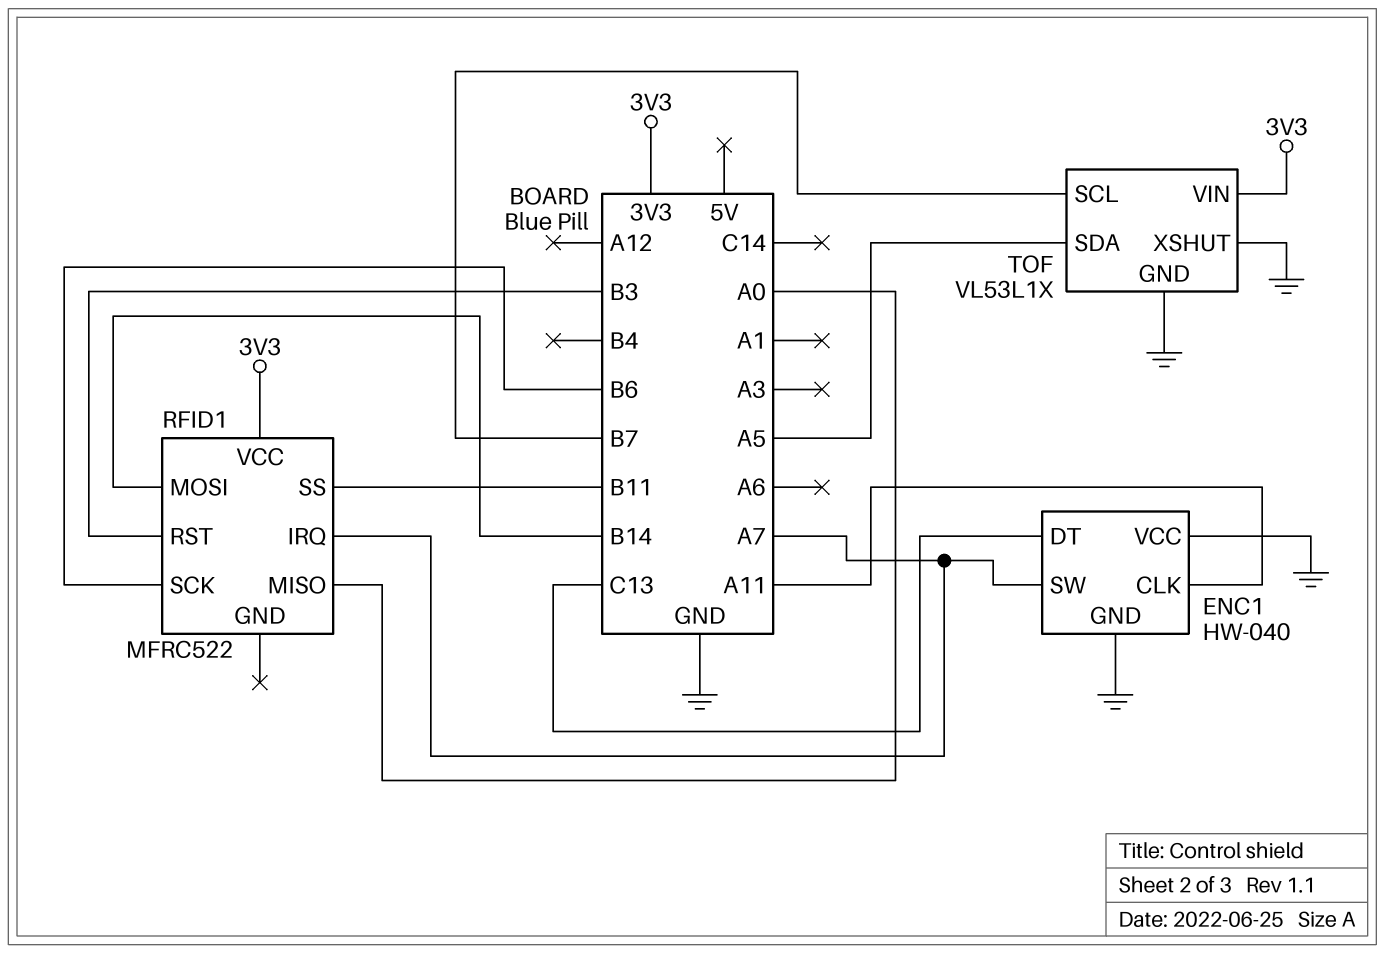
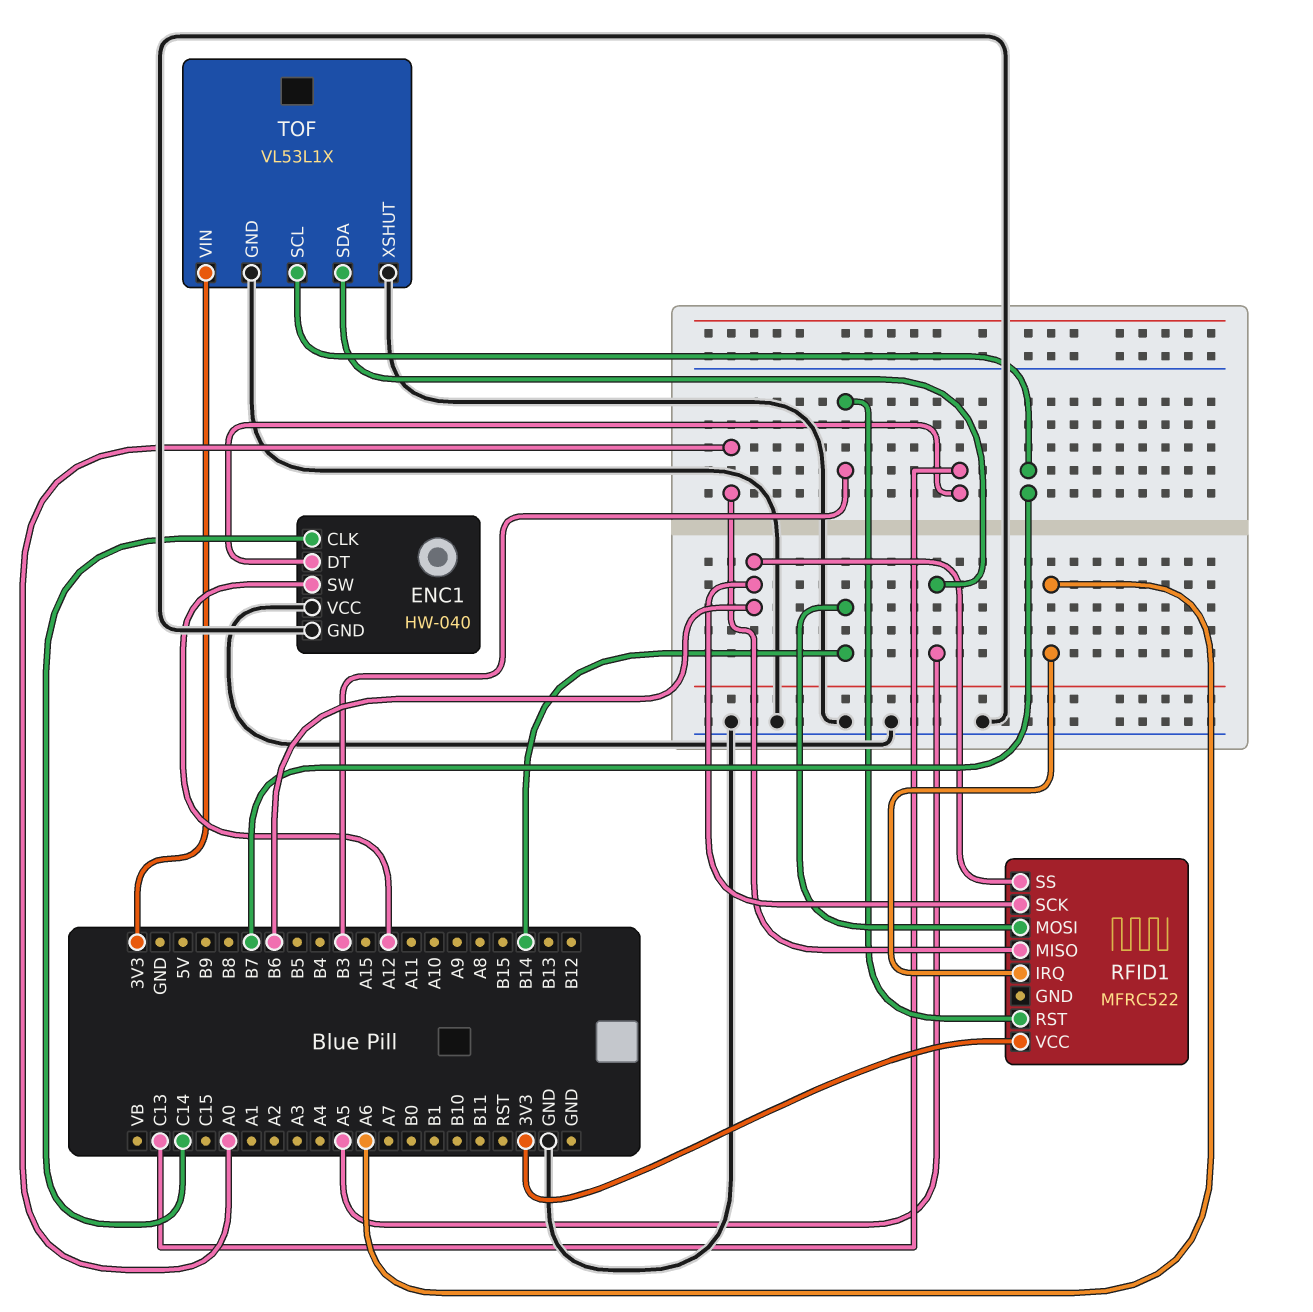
ENC1 pin CLK: A11 -> C14
ENC1 pin SW: A7 -> A12
RFID1 pin IRQ: A7 -> A6
RFID1 pin SS: B11 -> B6

